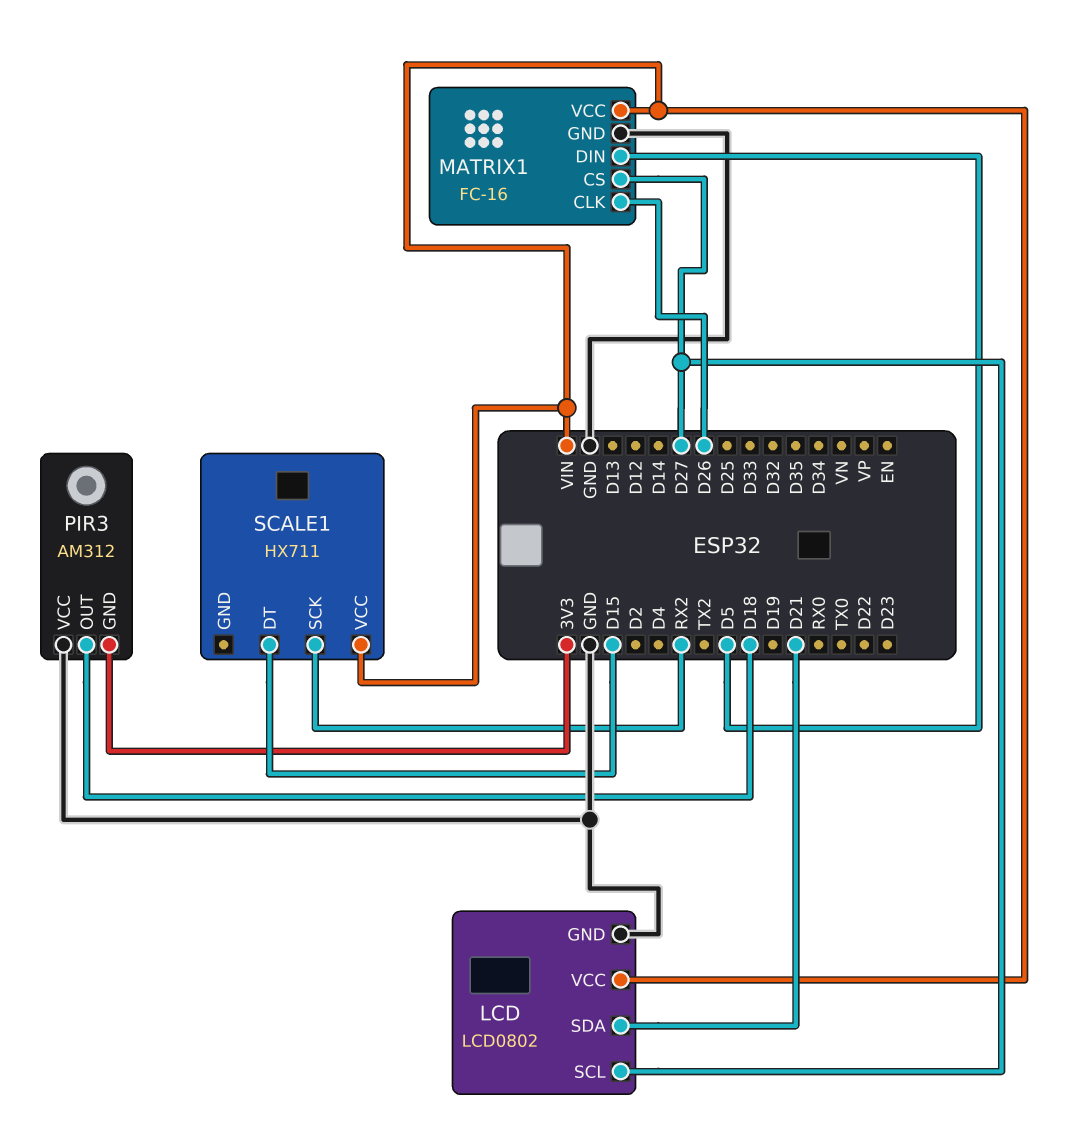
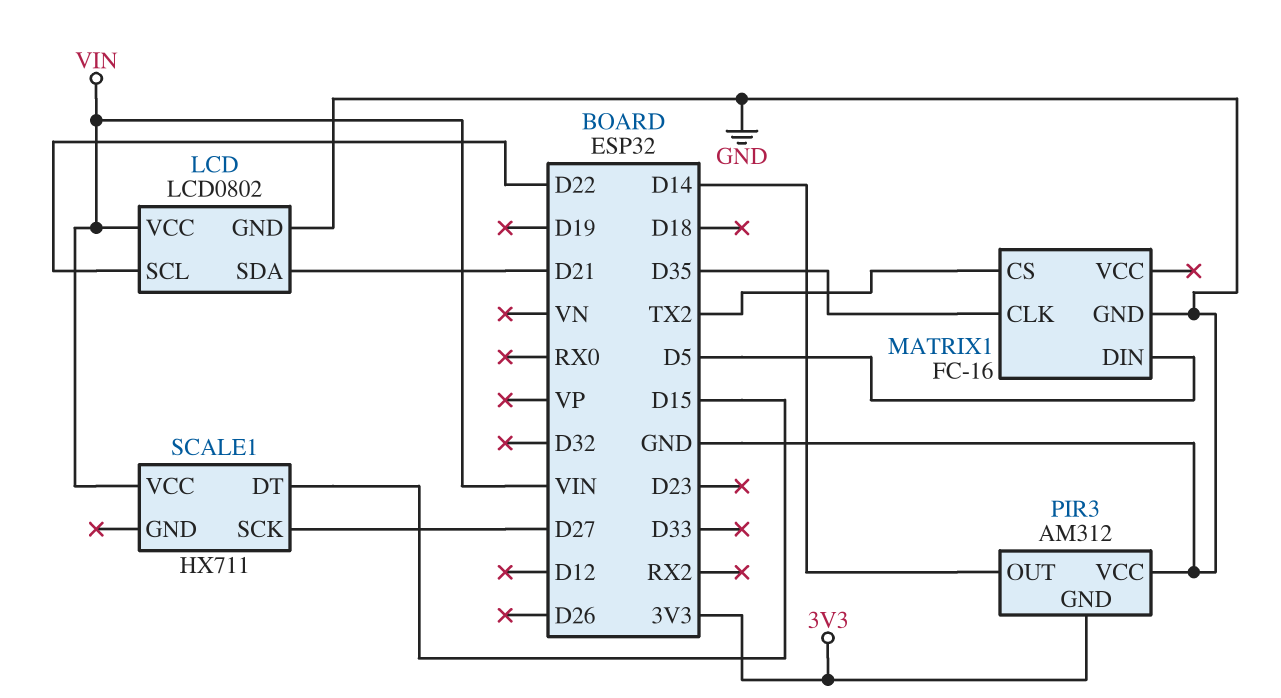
LCD pin SCL: D27 -> D22
MATRIX1 pin CLK: D26 -> D35
MATRIX1 pin CS: D27 -> TX2
MATRIX1 pin VCC: VIN -> none
PIR3 pin OUT: D18 -> D14
SCALE1 pin SCK: RX2 -> D27

